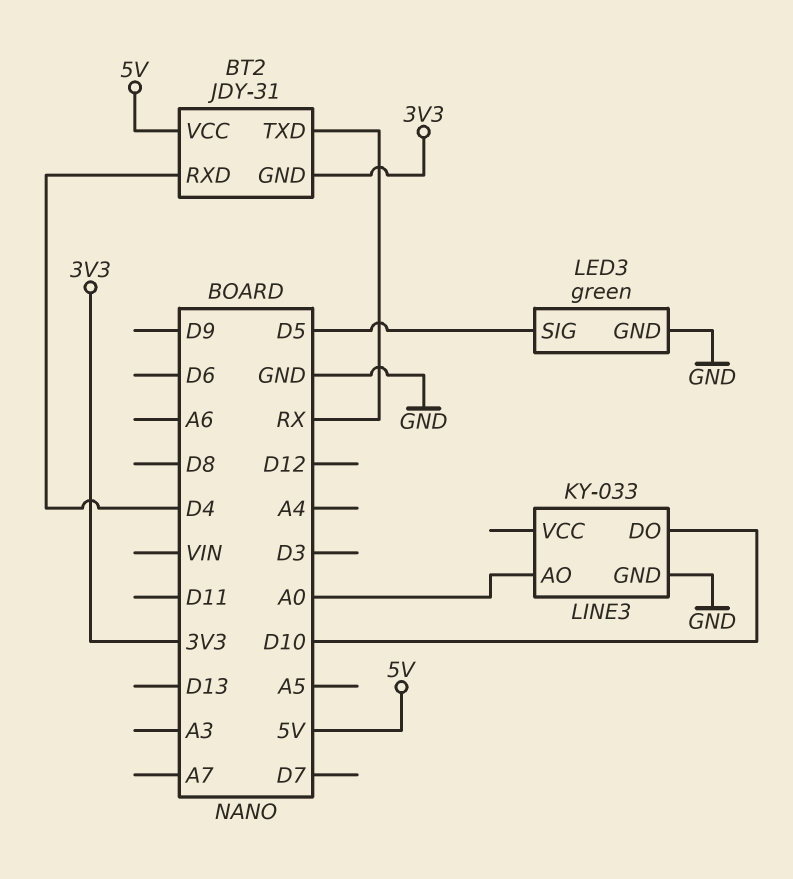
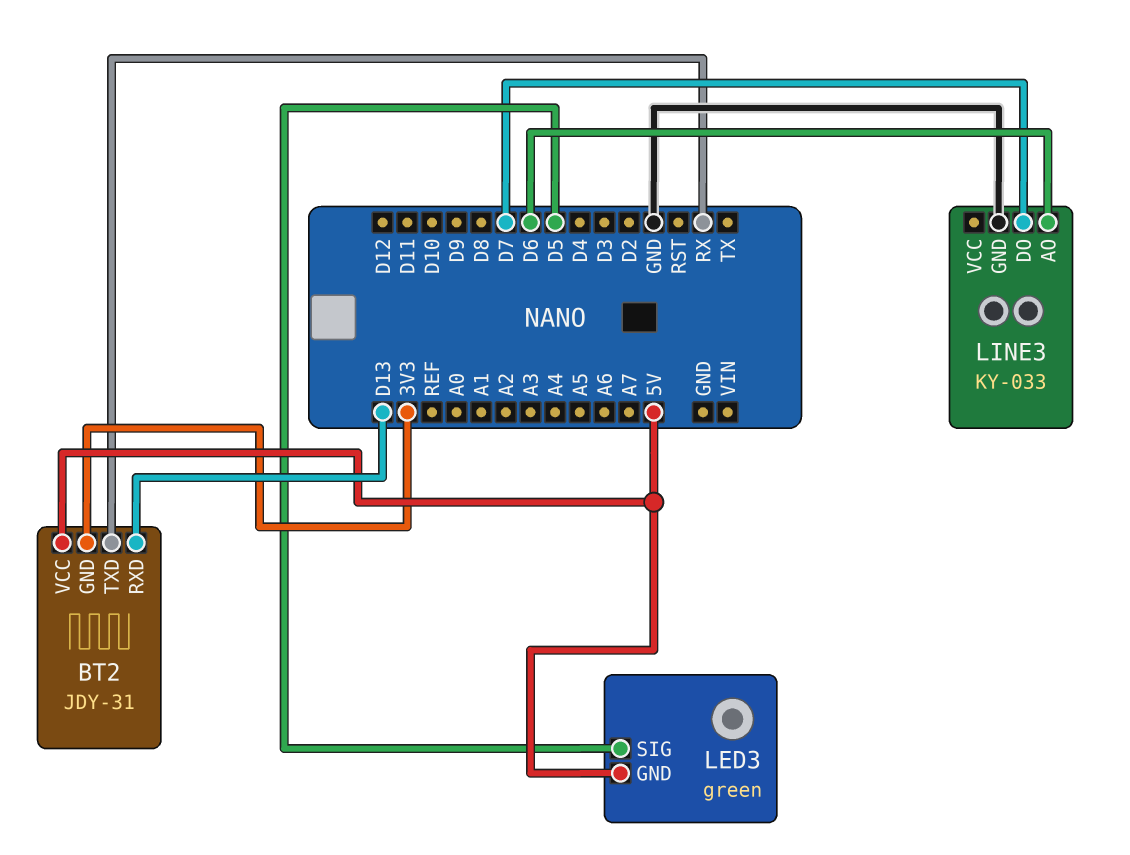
BT2 pin RXD: D4 -> D13
LED3 pin GND: GND -> 5V
LINE3 pin AO: A0 -> D6
LINE3 pin DO: D10 -> D7

